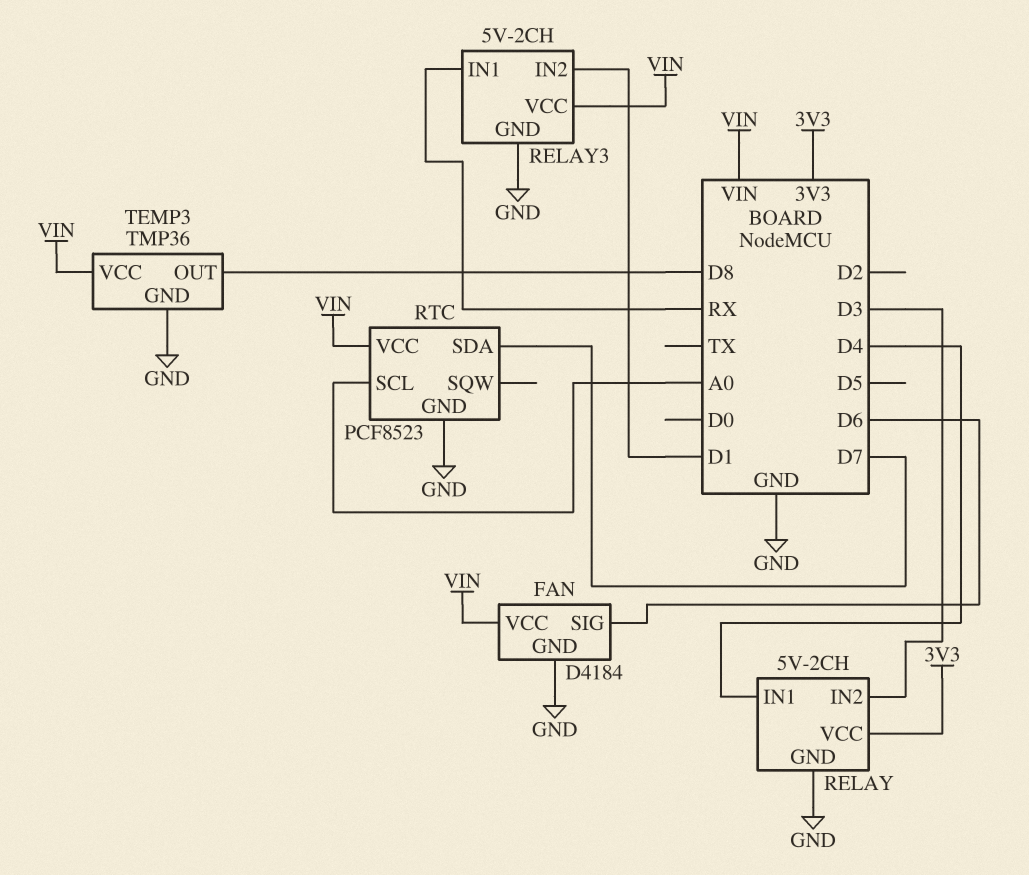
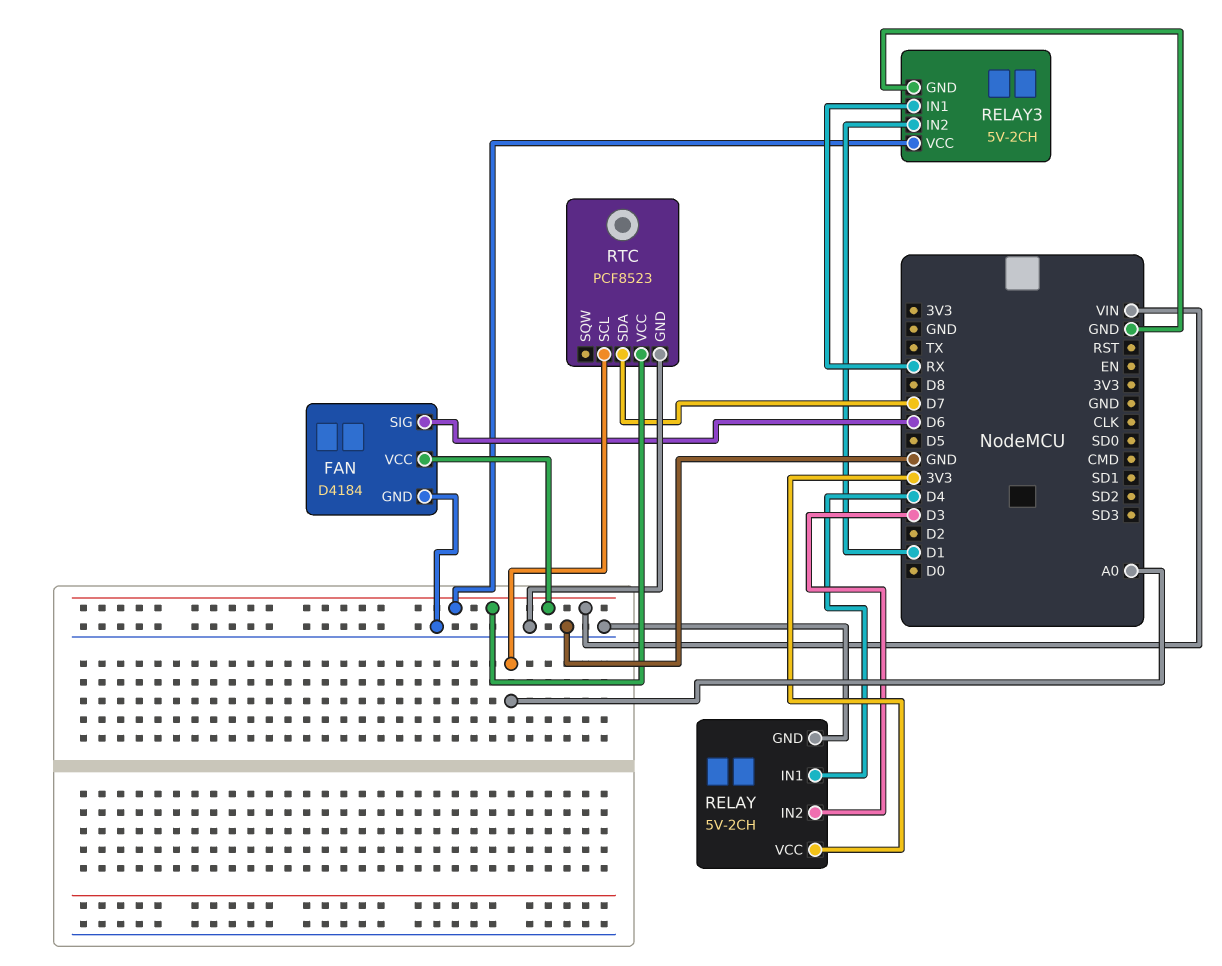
TEMP3: TMP36 -> none
TEMP3 pin GND: GND -> none
TEMP3 pin OUT: D8 -> none
TEMP3 pin VCC: VIN -> none

